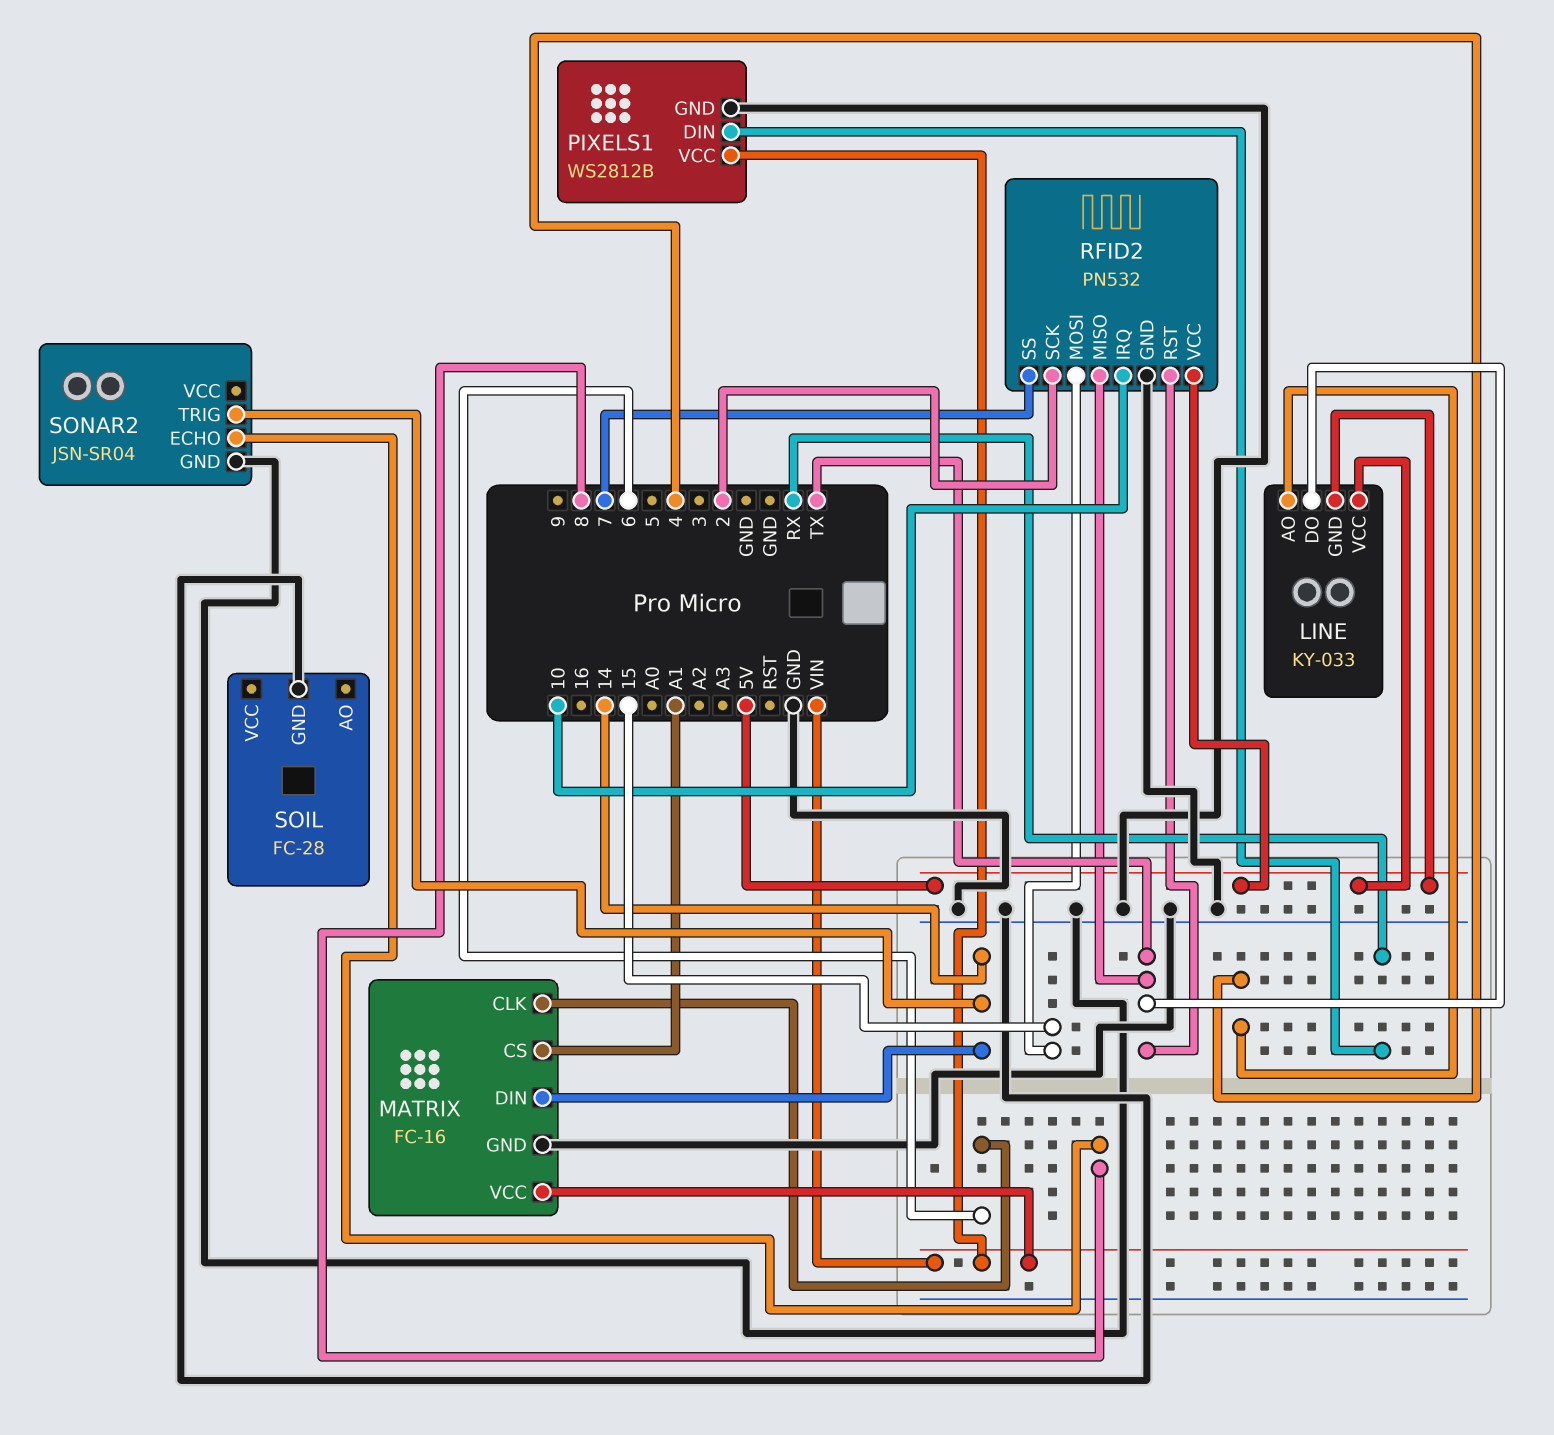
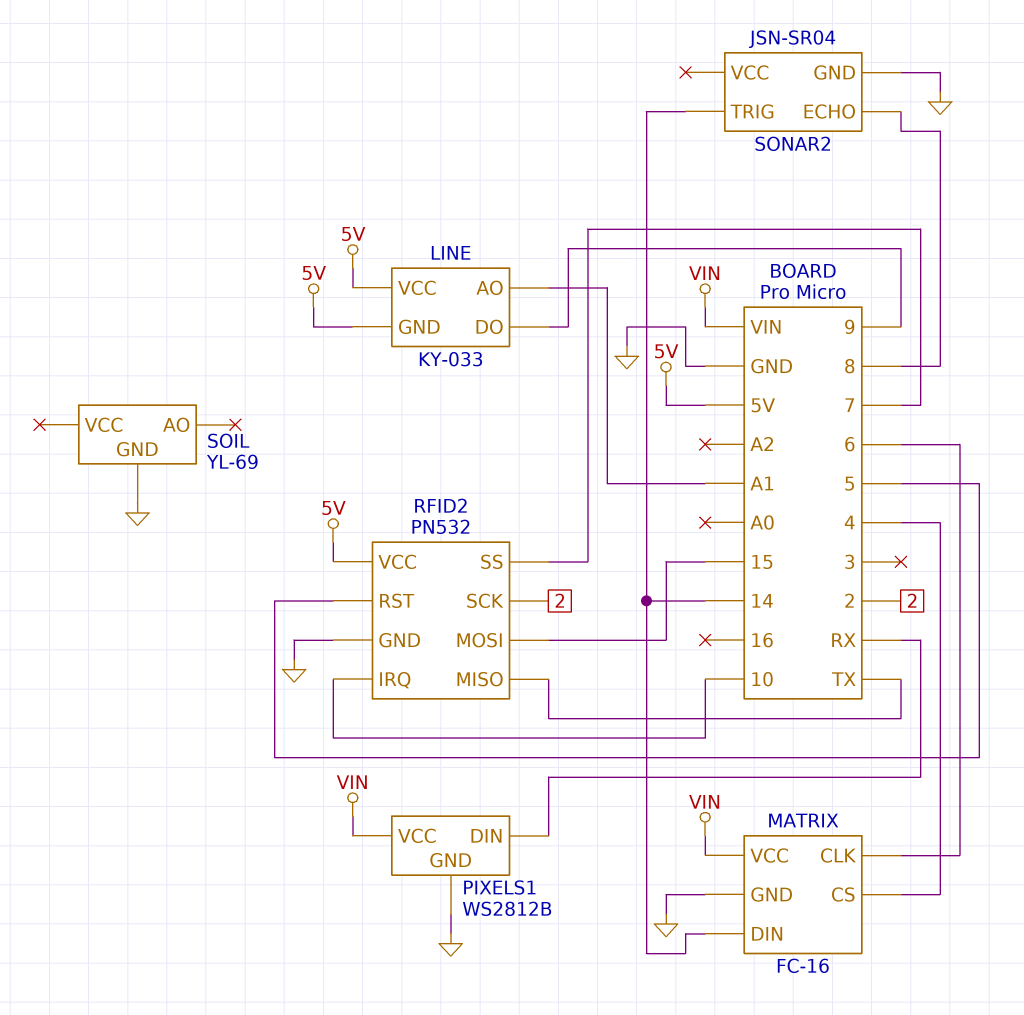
LINE pin AO: 4 -> A1
LINE pin DO: TX -> 9
MATRIX pin CS: A1 -> 4
RFID2 pin RST: TX -> 5
SOIL: FC-28 -> YL-69

